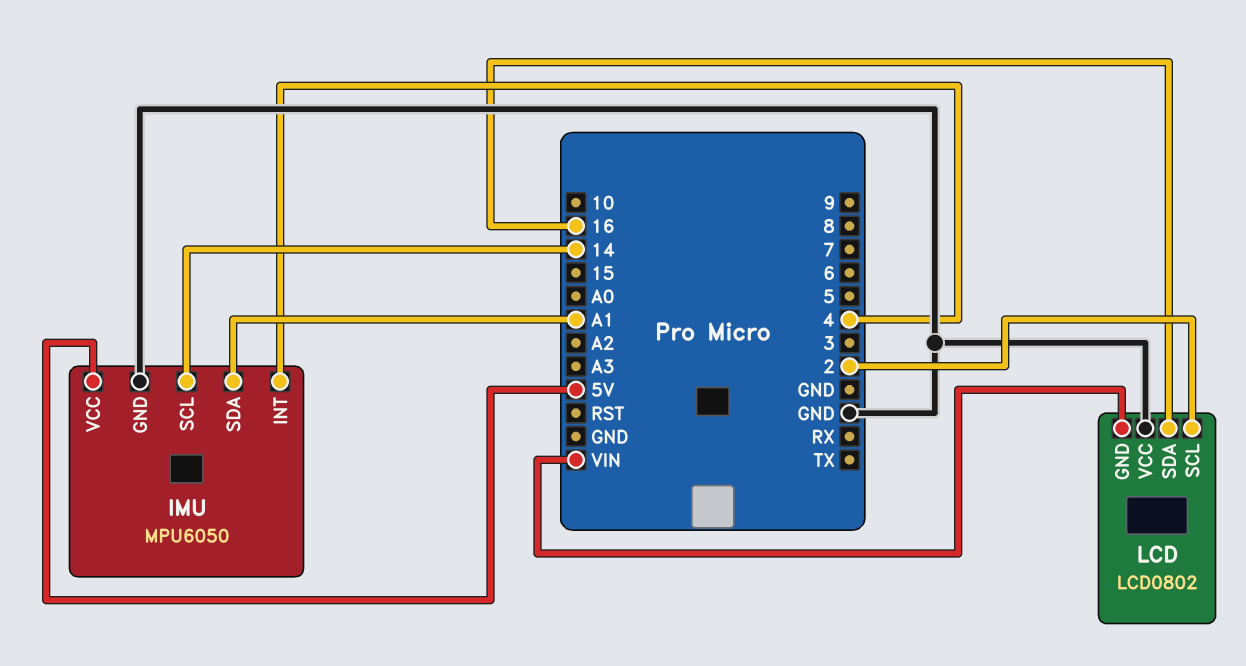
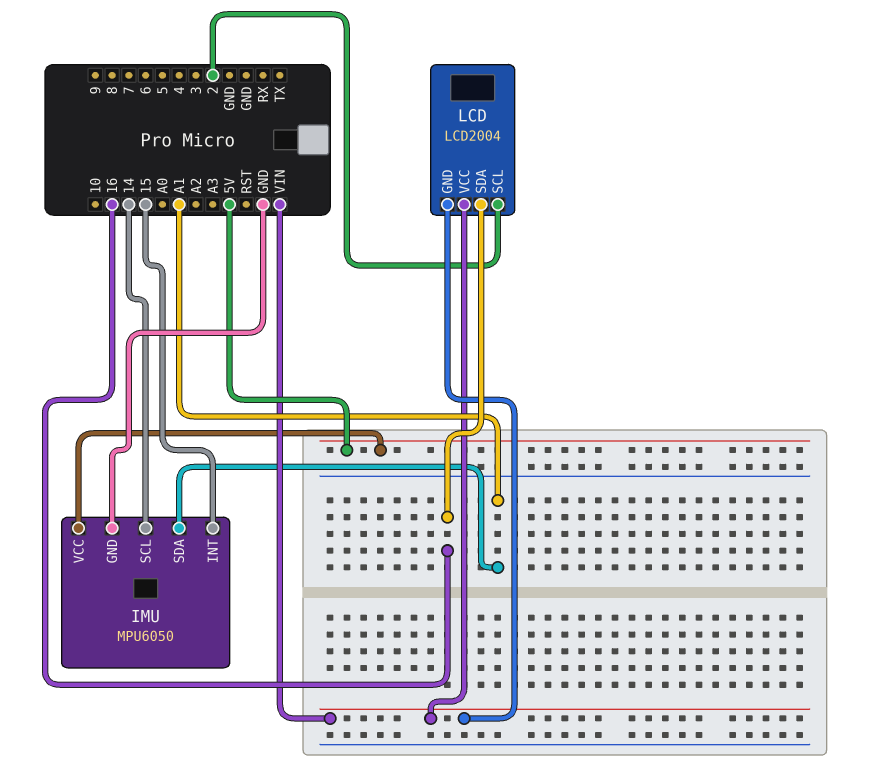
IMU pin INT: 4 -> 15
LCD: LCD0802 -> LCD2004
LCD pin VCC: GND -> VIN

